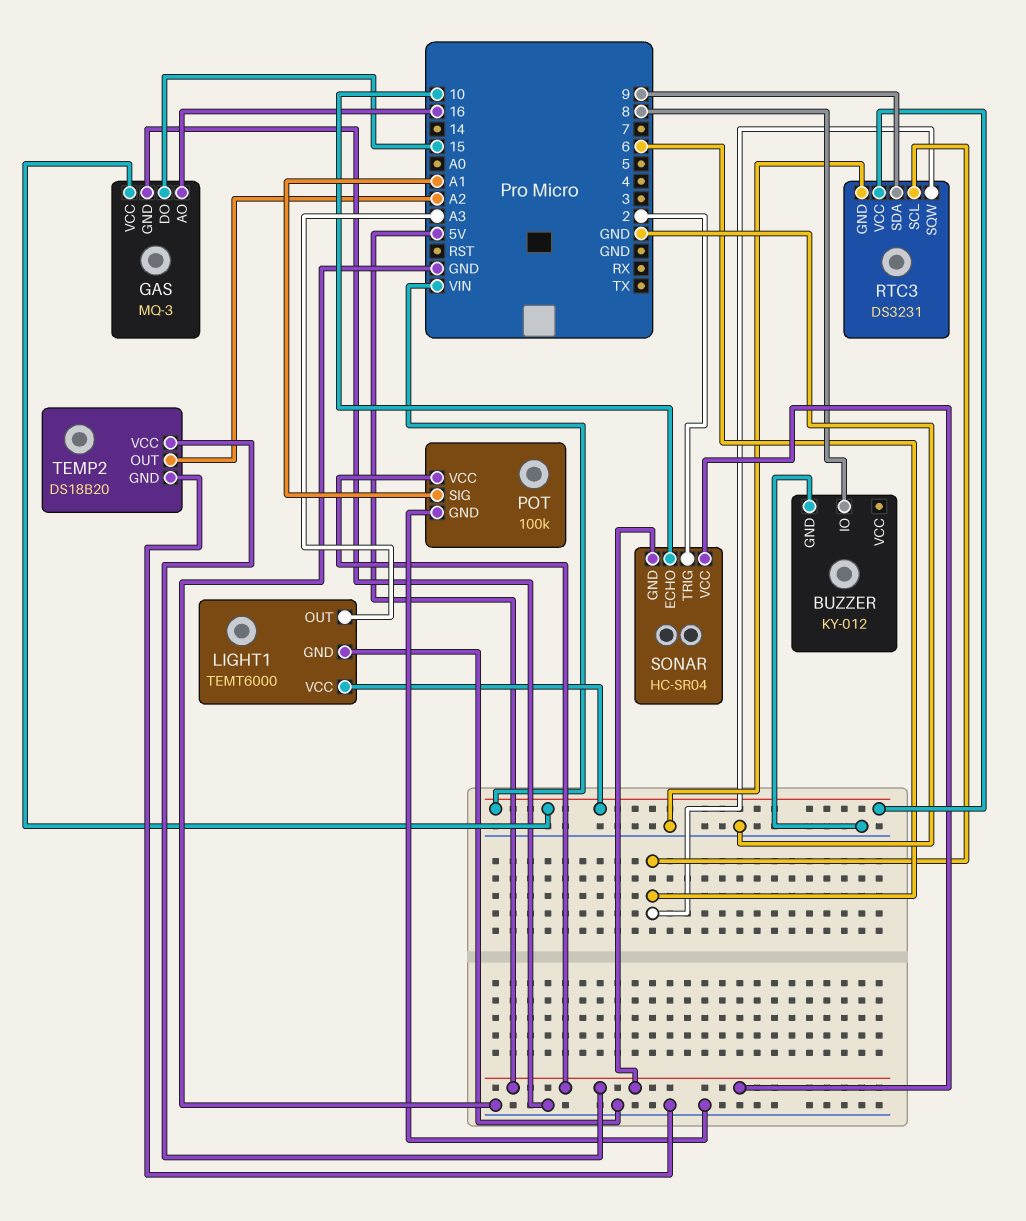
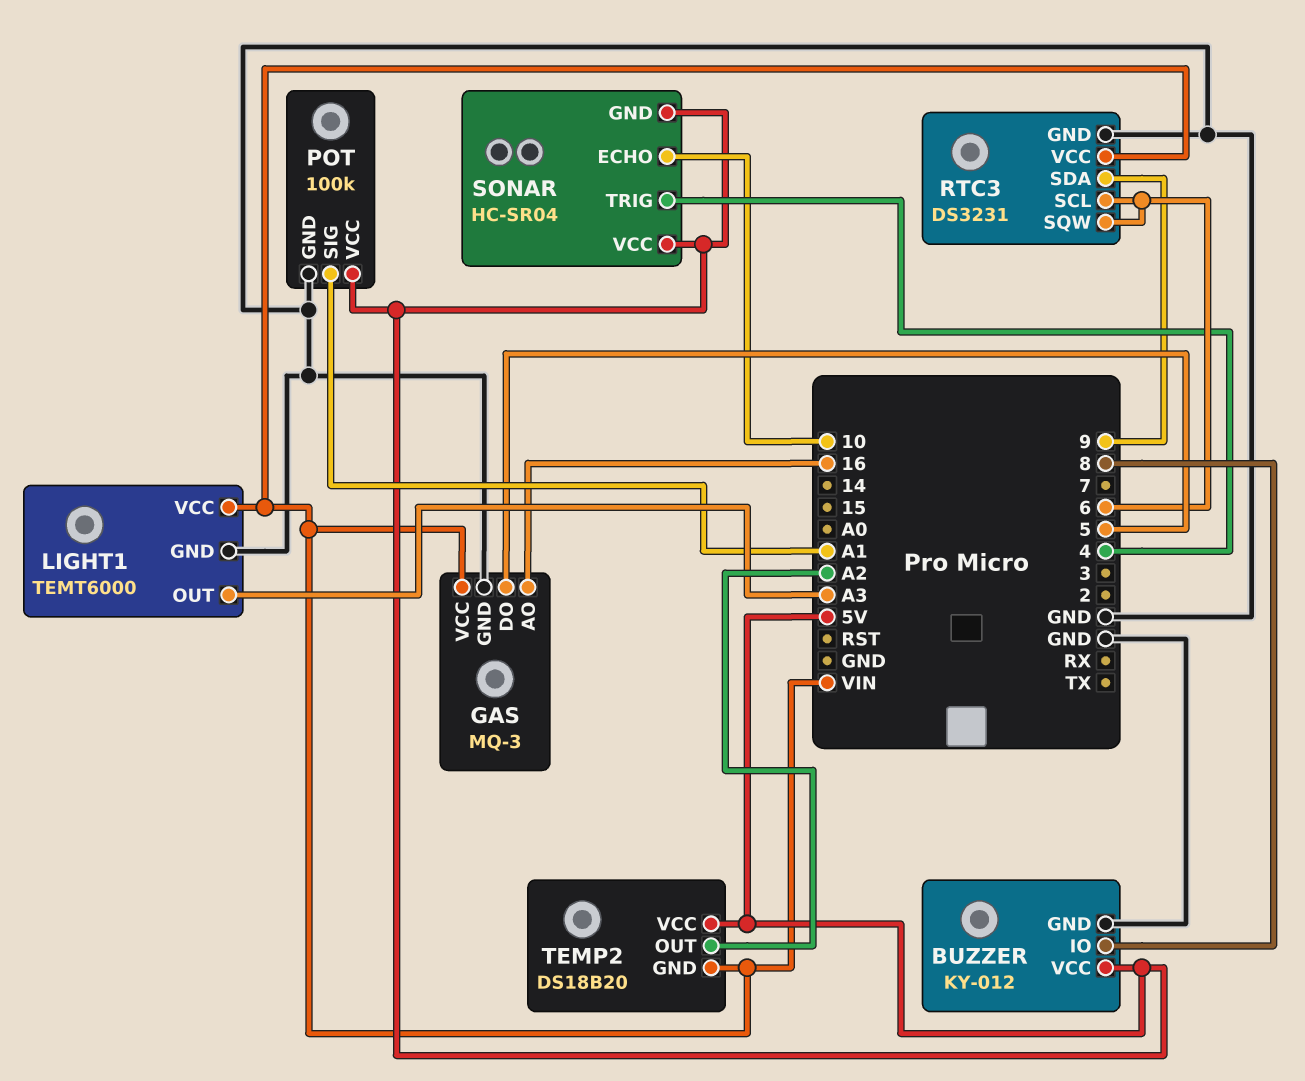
BUZZER pin VCC: none -> 5V
GAS pin DO: 15 -> 5
SONAR pin TRIG: 2 -> 4
TEMP2 pin GND: GND -> VIN

